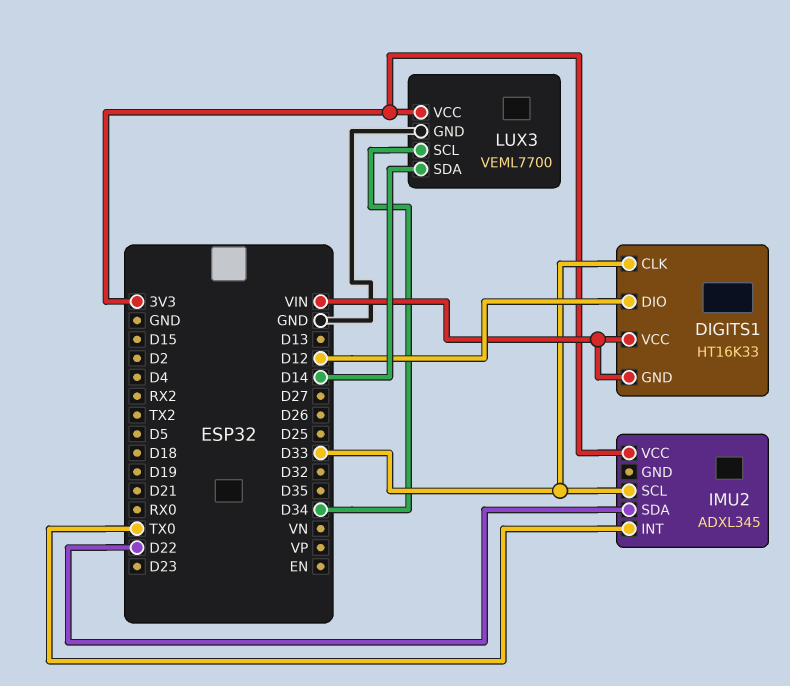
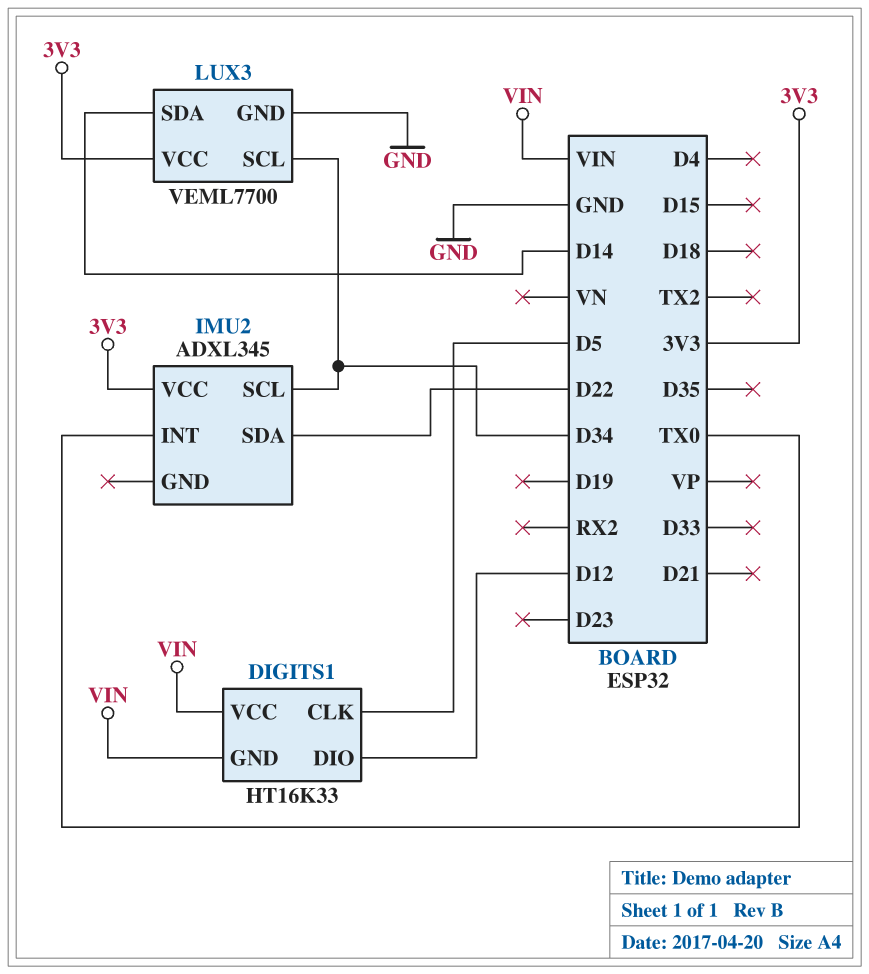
DIGITS1 pin CLK: D33 -> D5
IMU2 pin SCL: D33 -> D34

